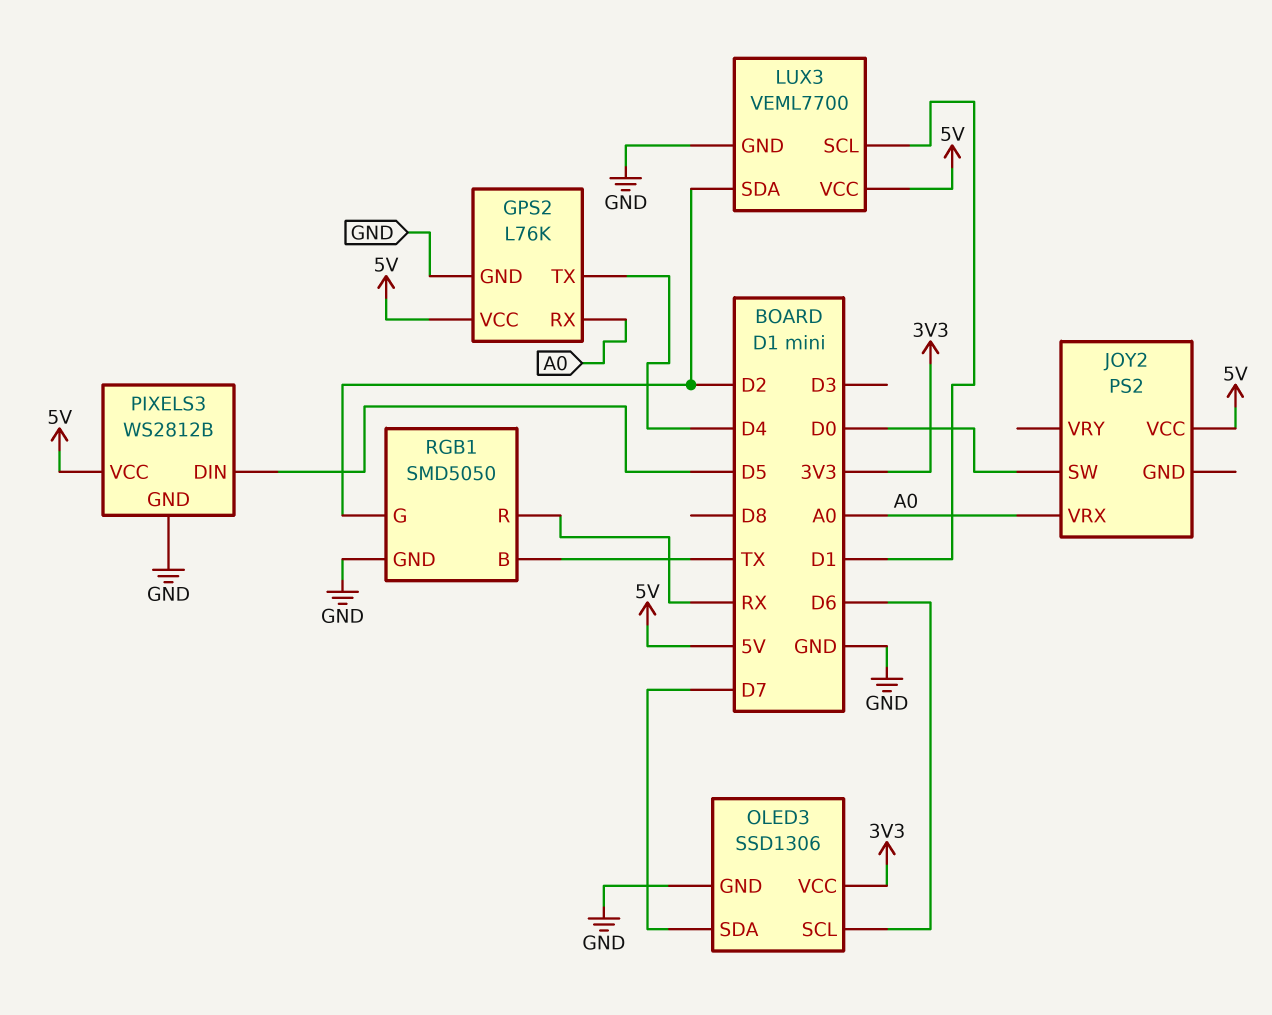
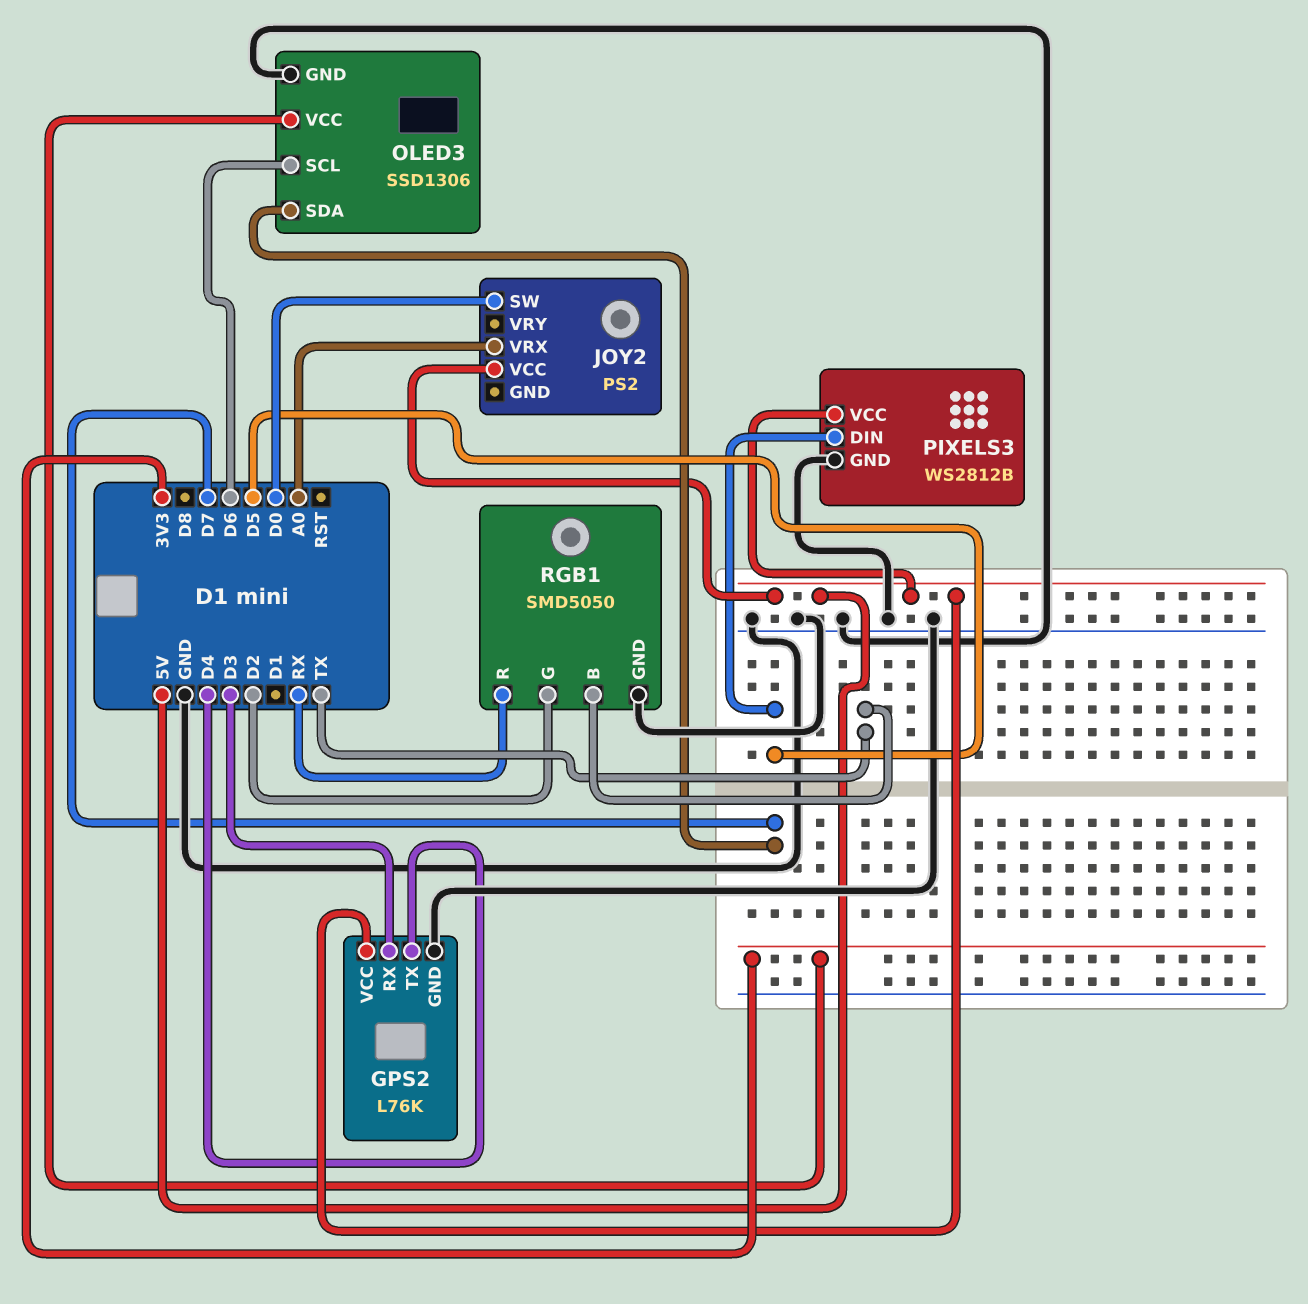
GPS2 pin RX: A0 -> D3
LUX3: VEML7700 -> none
LUX3 pin GND: GND -> none
LUX3 pin SCL: D1 -> none
LUX3 pin SDA: D2 -> none
LUX3 pin VCC: 5V -> none

